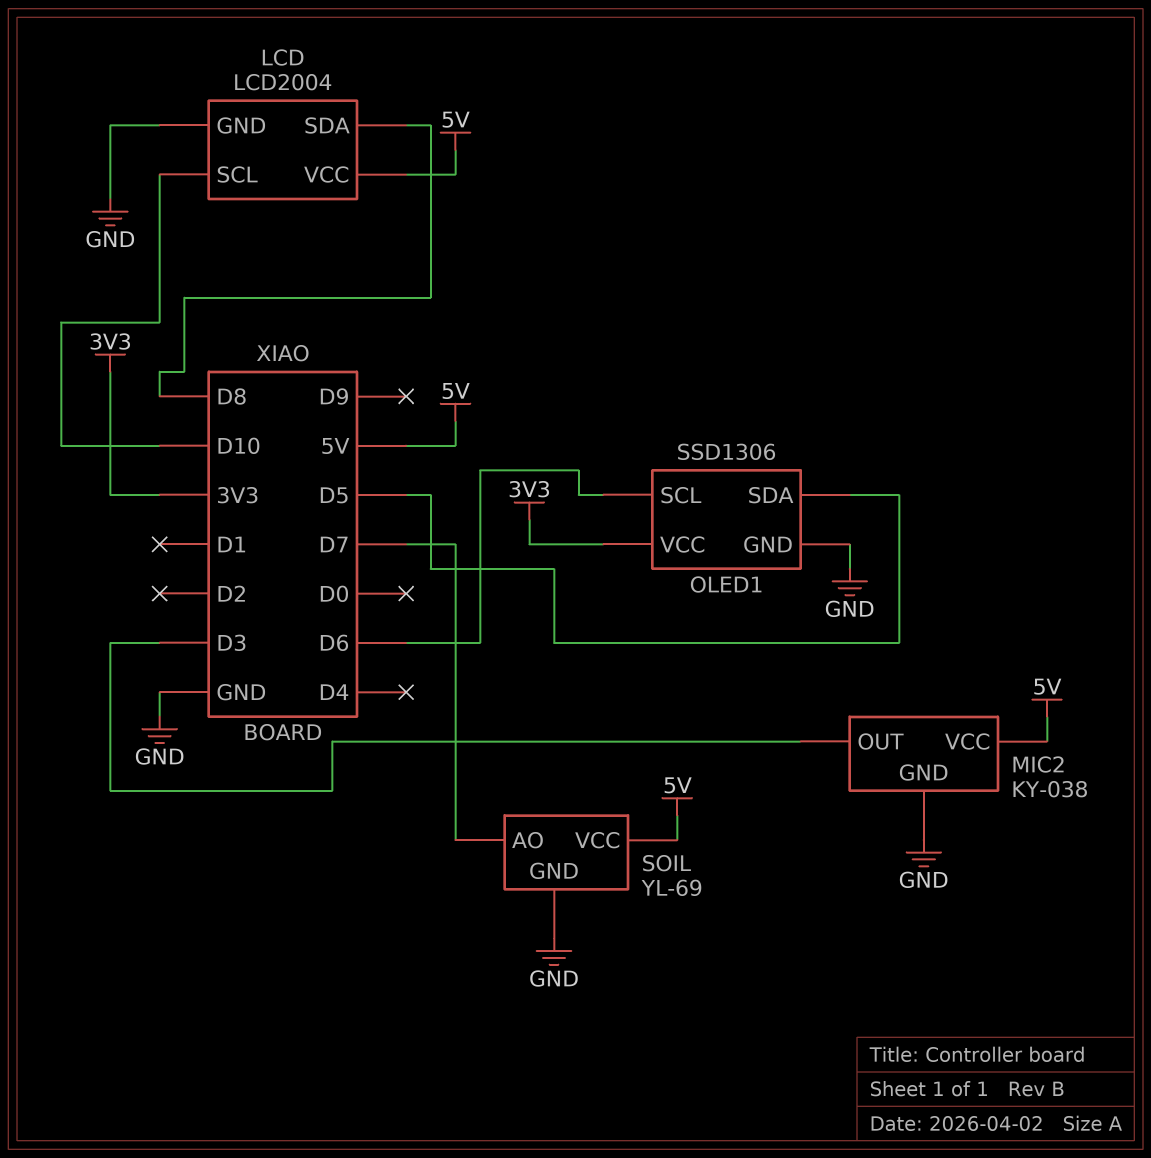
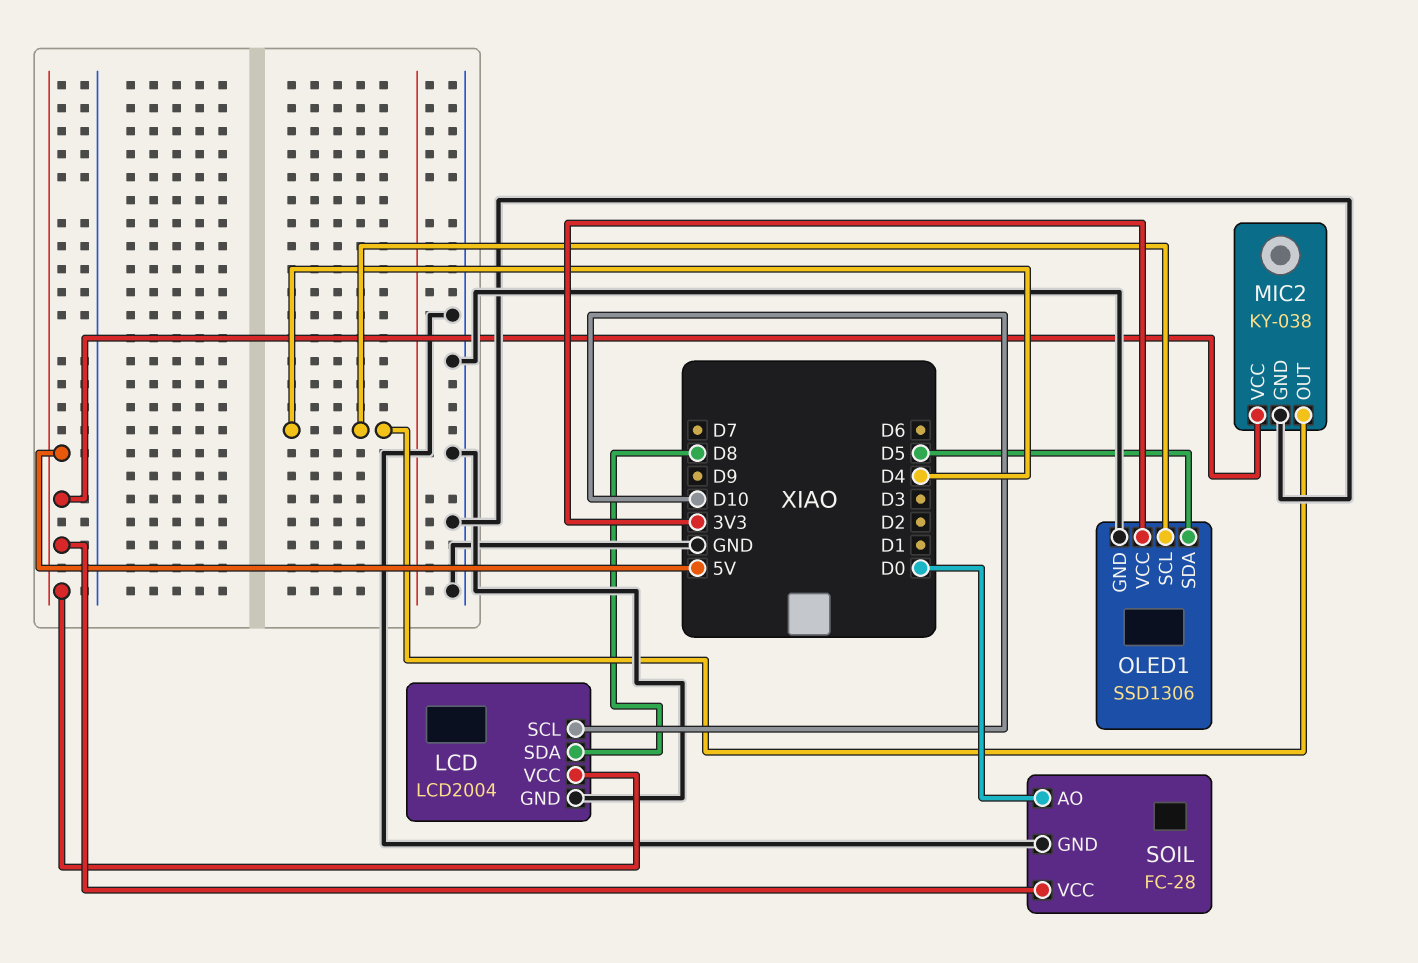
MIC2 pin OUT: D3 -> D4
OLED1 pin SCL: D6 -> D4
SOIL: YL-69 -> FC-28
SOIL pin AO: D7 -> D0

